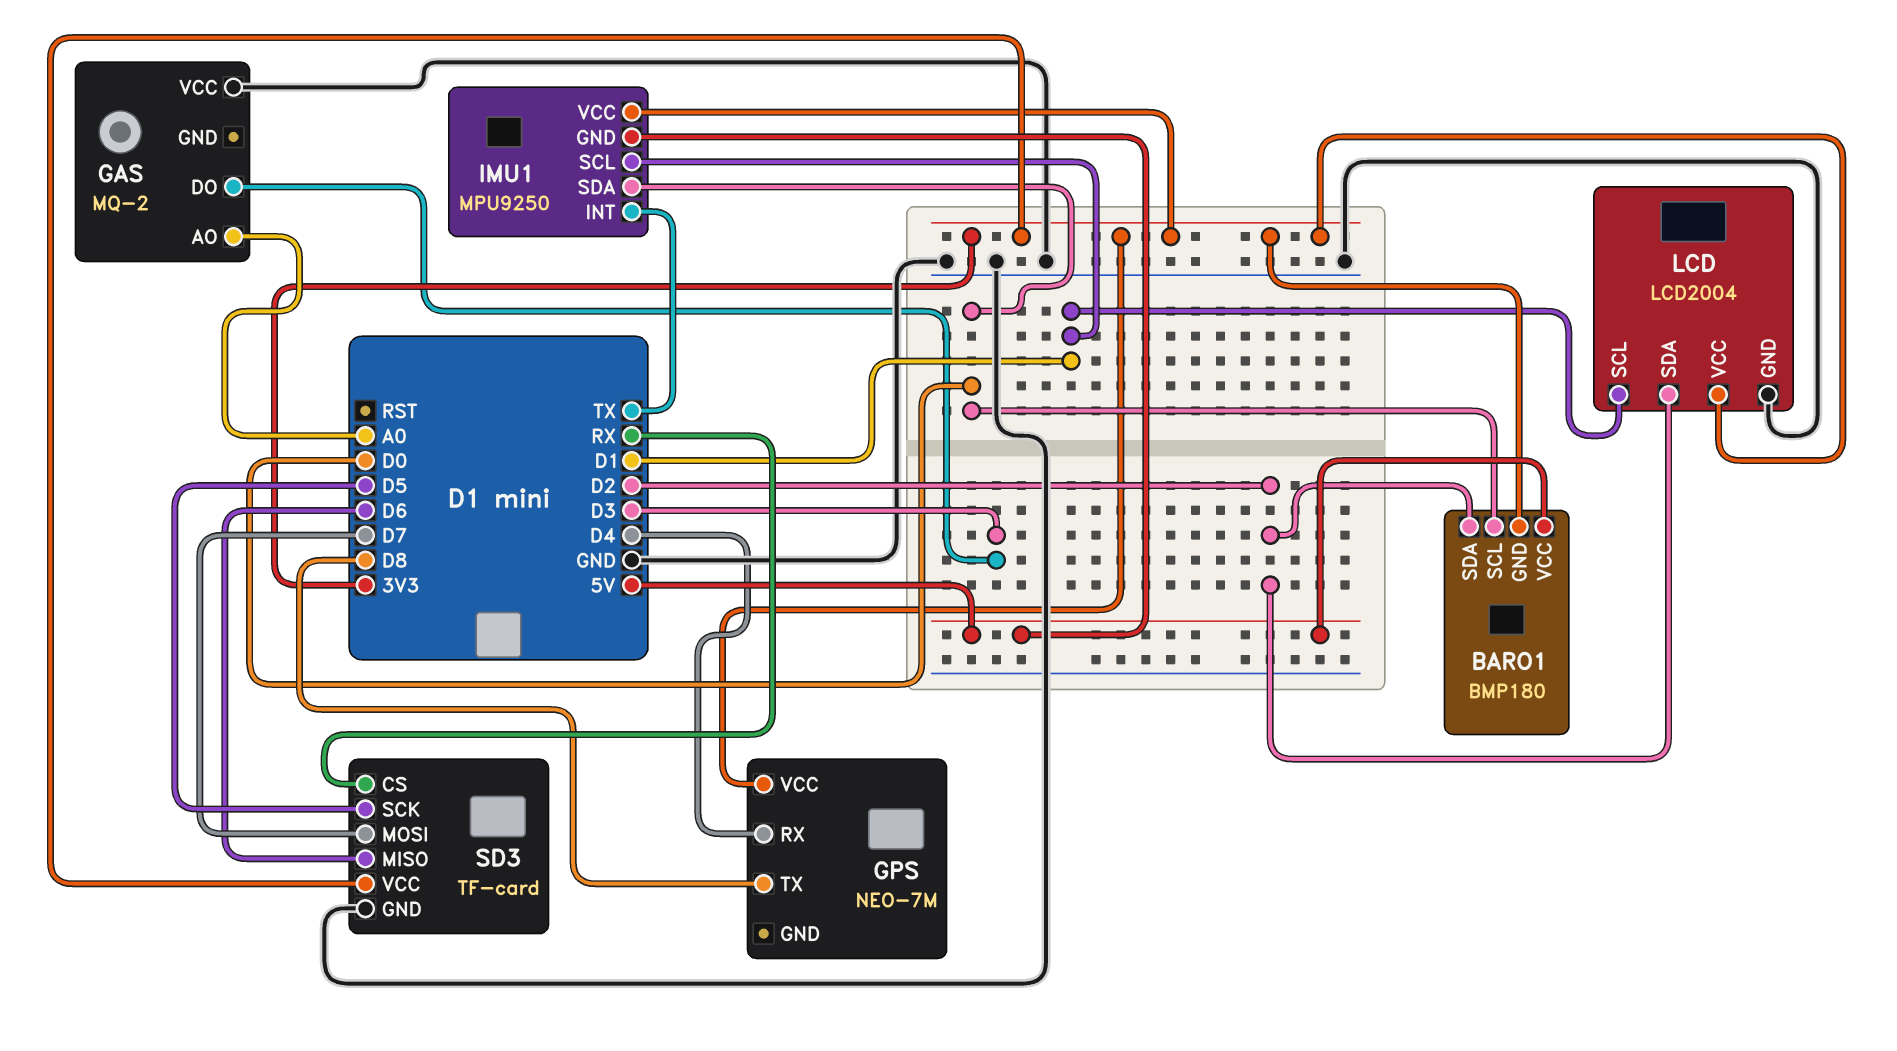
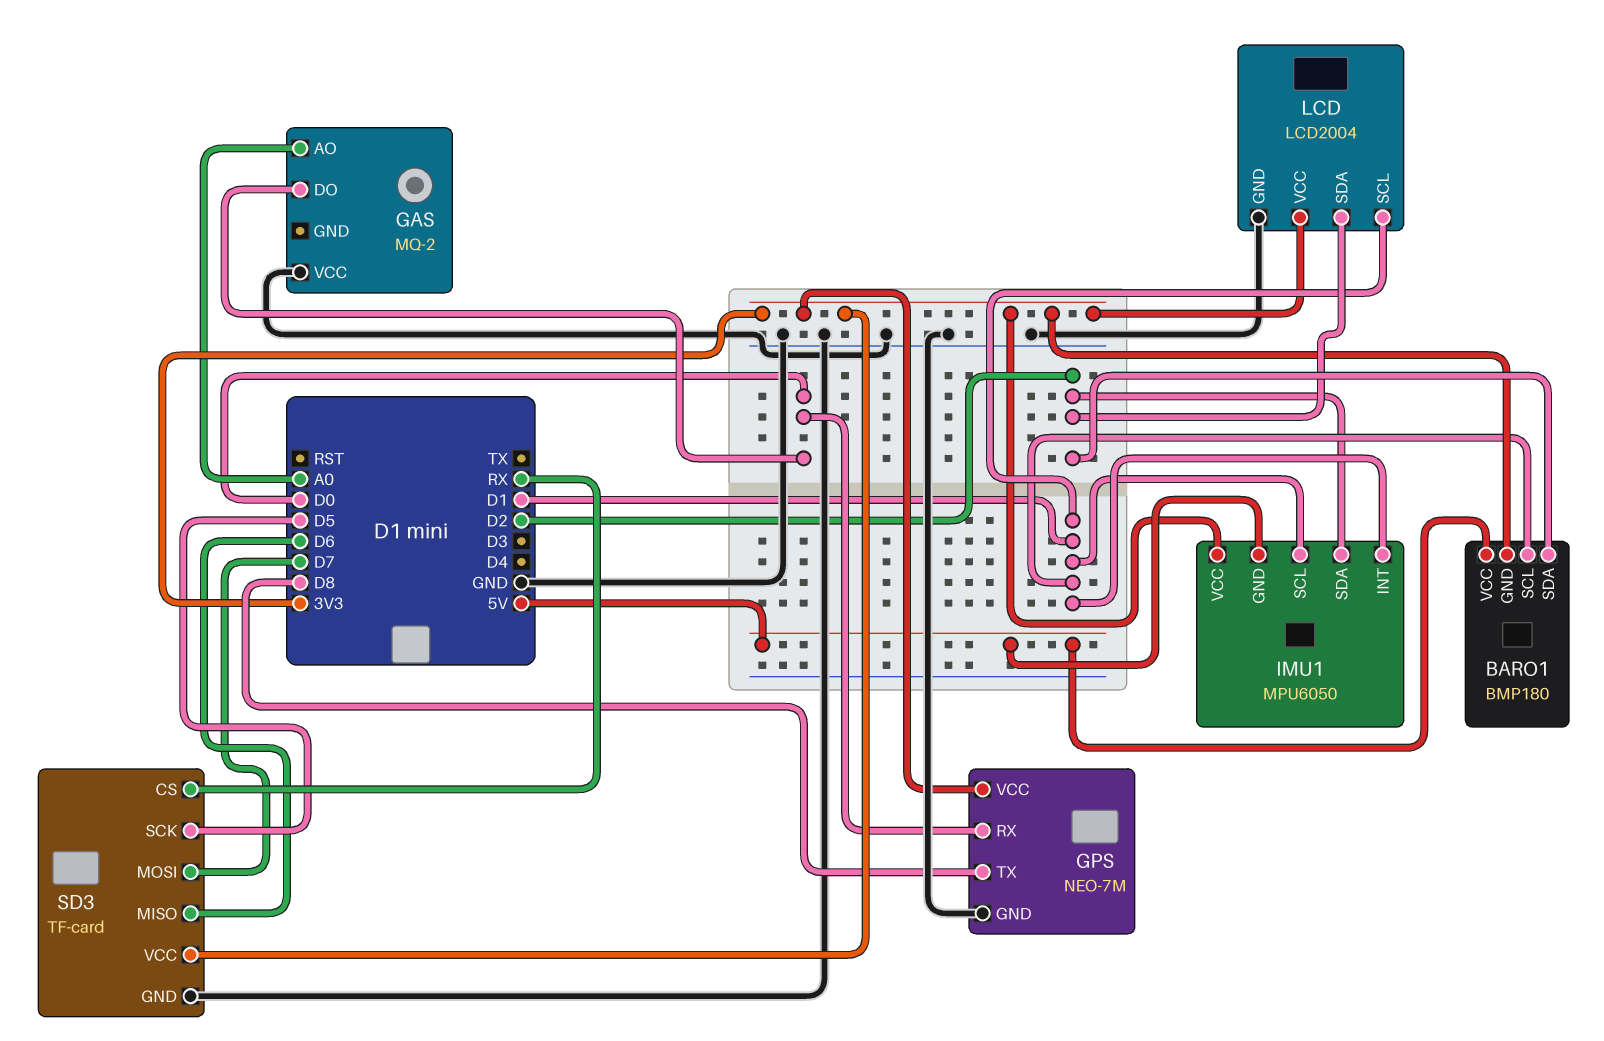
BARO1 pin SCL: D0 -> D1
GAS pin DO: D3 -> D0
GPS pin GND: none -> GND
GPS pin RX: D4 -> D0
IMU1: MPU9250 -> MPU6050
IMU1 pin INT: TX -> D1
IMU1 pin SDA: D0 -> D2

